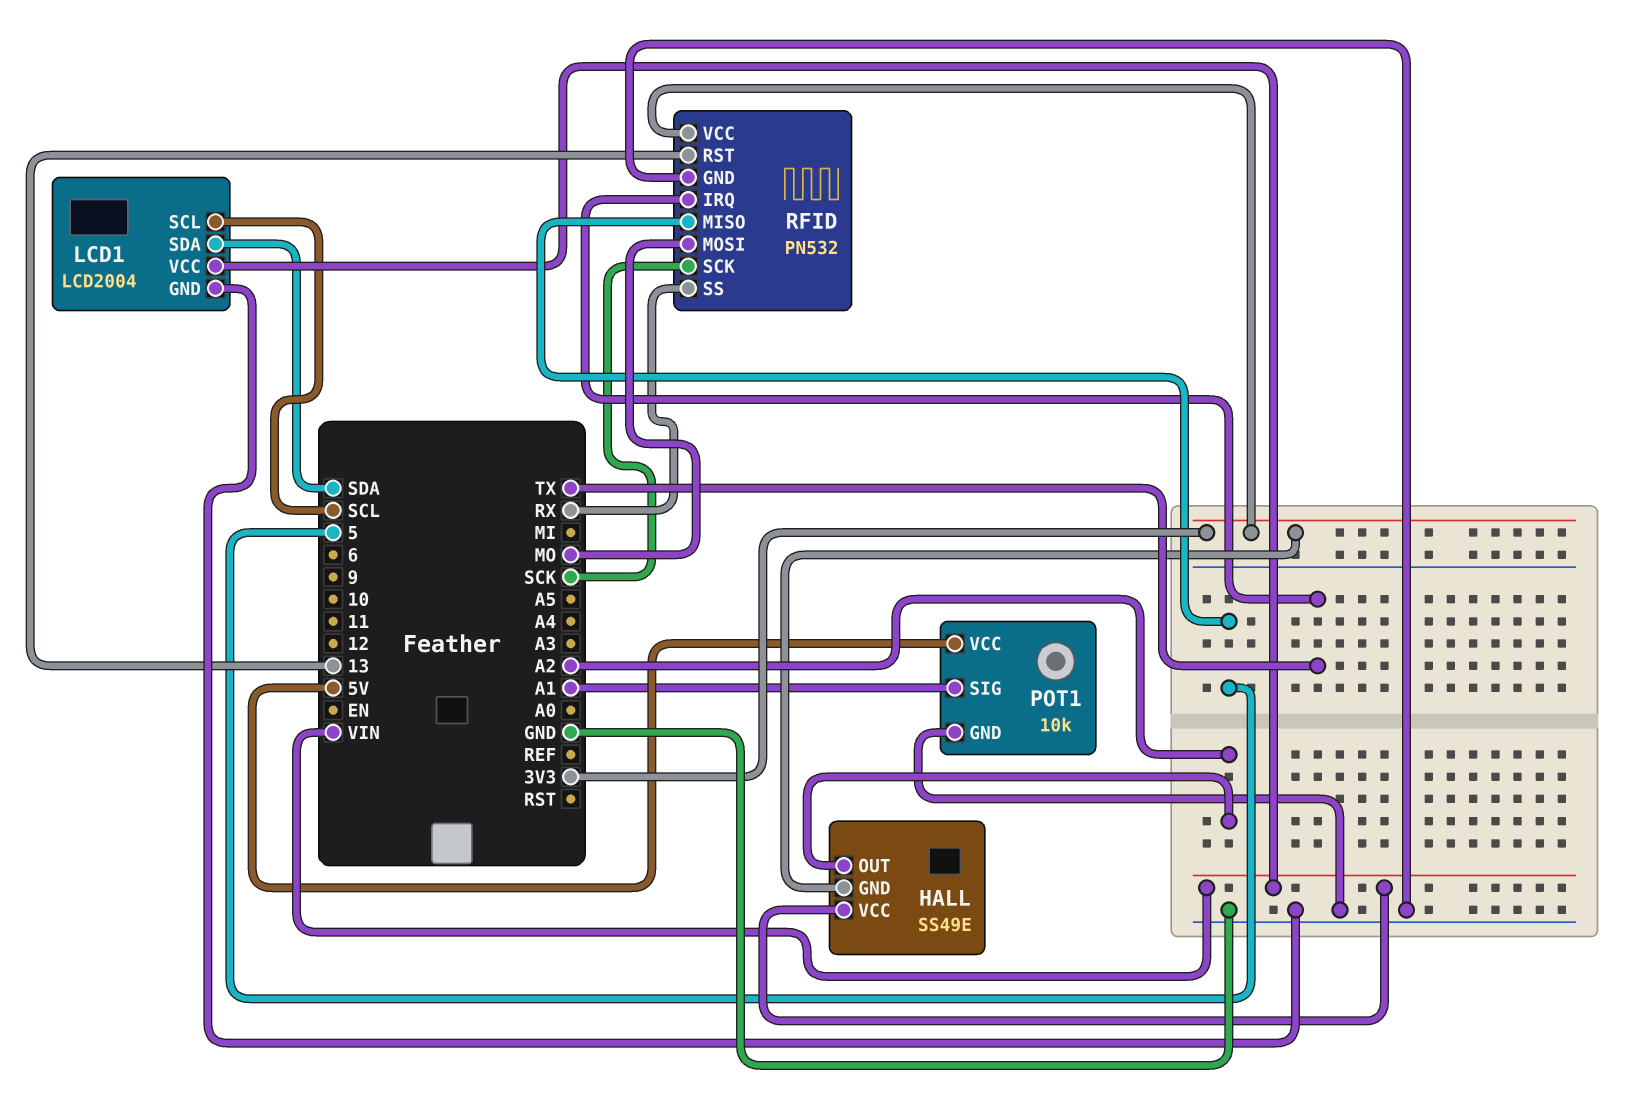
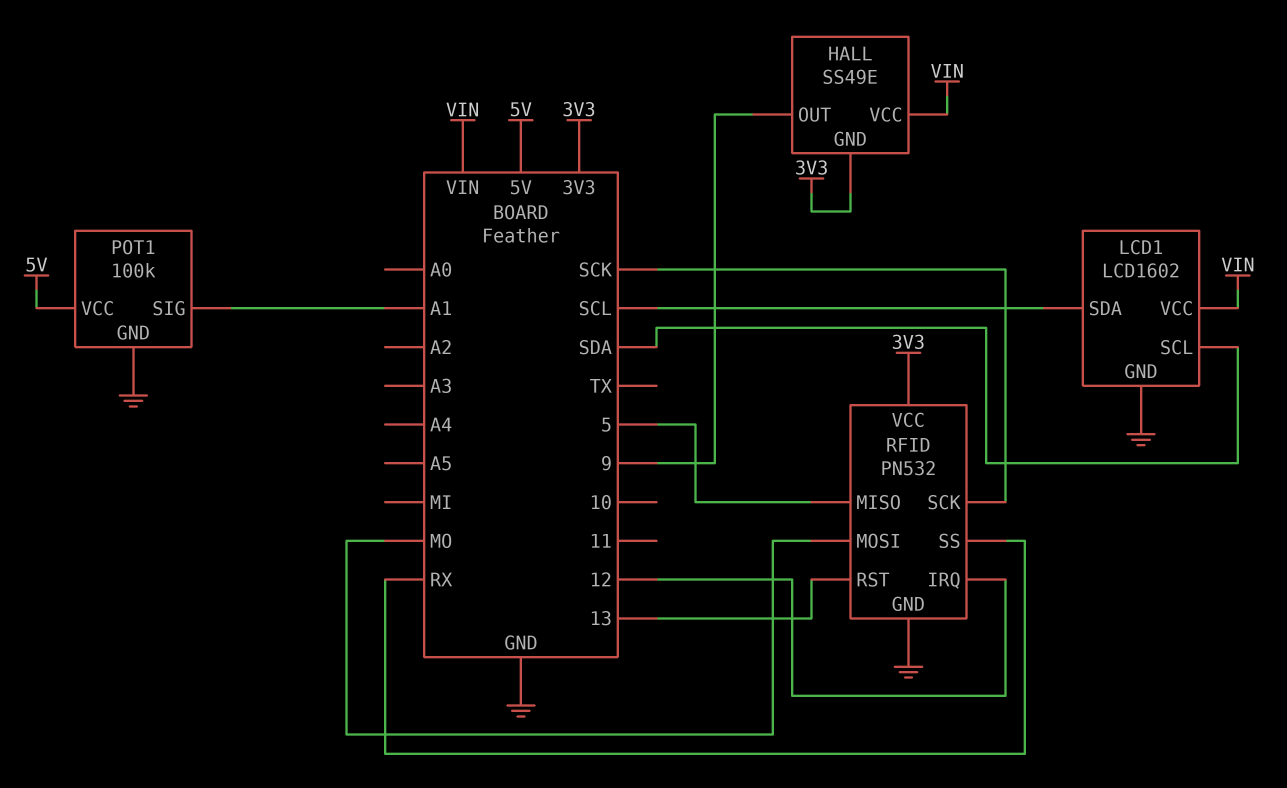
HALL pin OUT: A2 -> 9
LCD1: LCD2004 -> LCD1602
LCD1 pin SCL: SCL -> SDA
LCD1 pin SDA: SDA -> SCL
POT1: 10k -> 100k
RFID pin IRQ: TX -> 12

